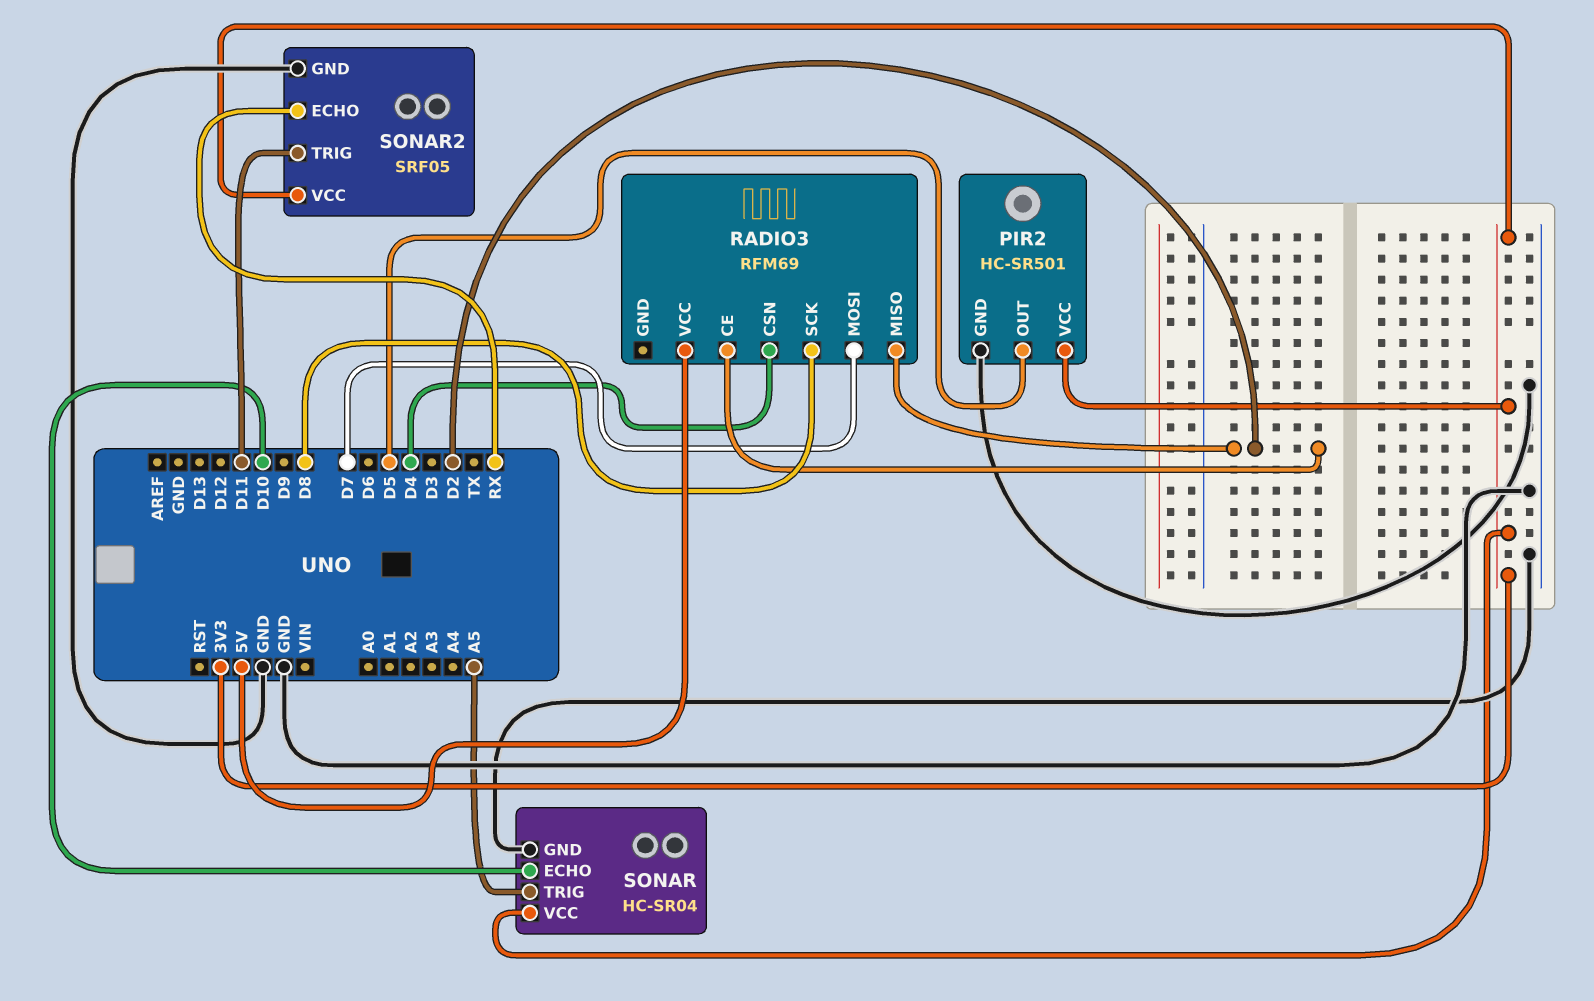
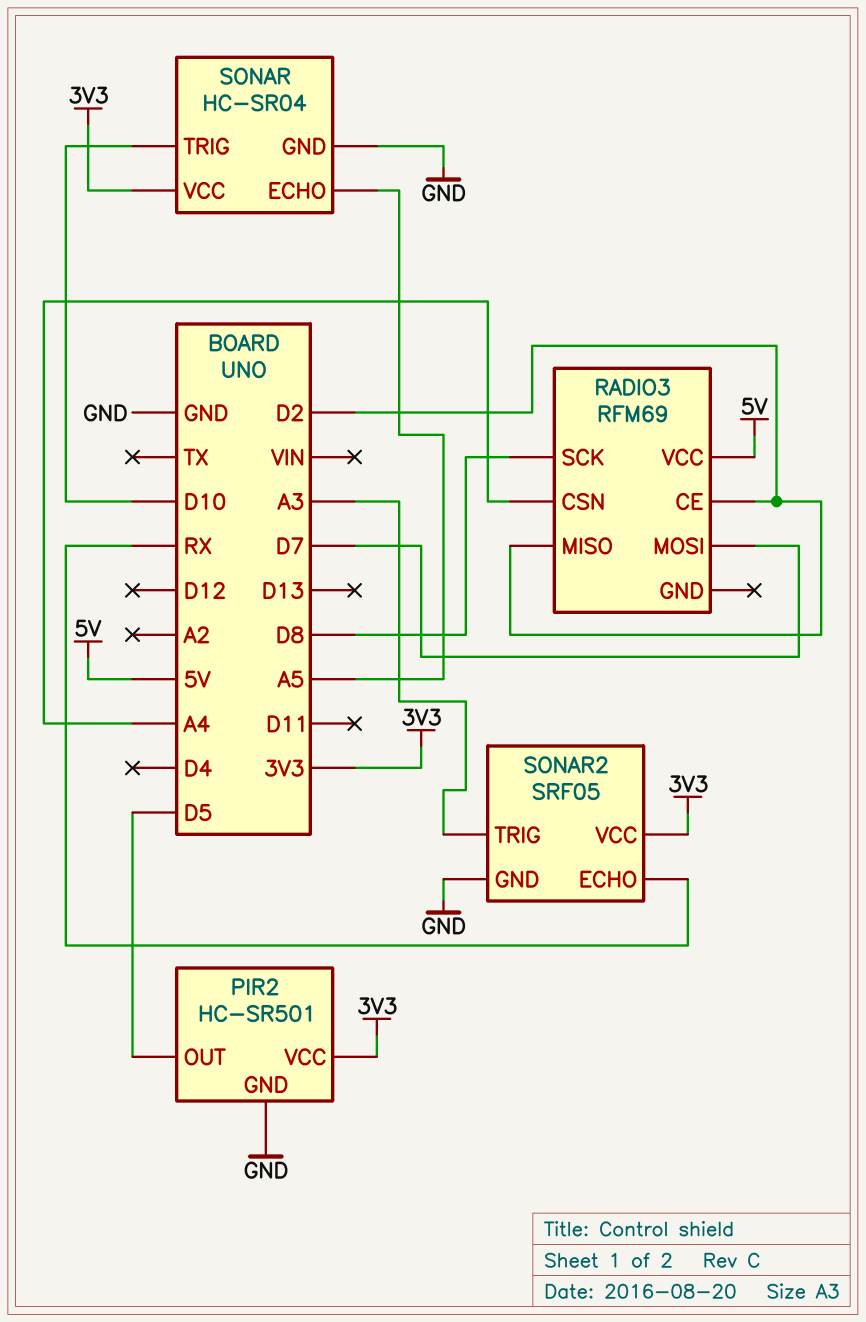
RADIO3 pin CSN: D4 -> A4
SONAR pin ECHO: D10 -> A5
SONAR pin TRIG: A5 -> D10
SONAR2 pin TRIG: D11 -> A3

